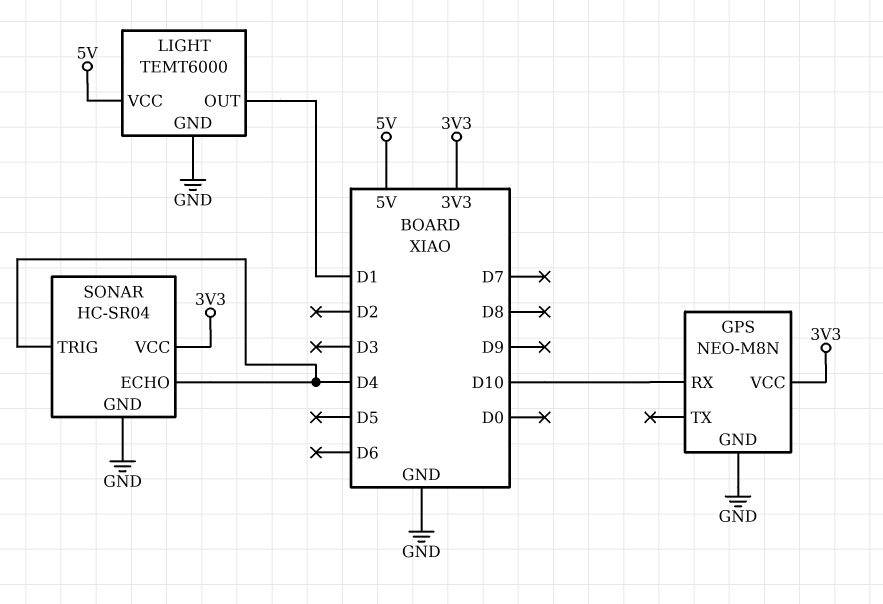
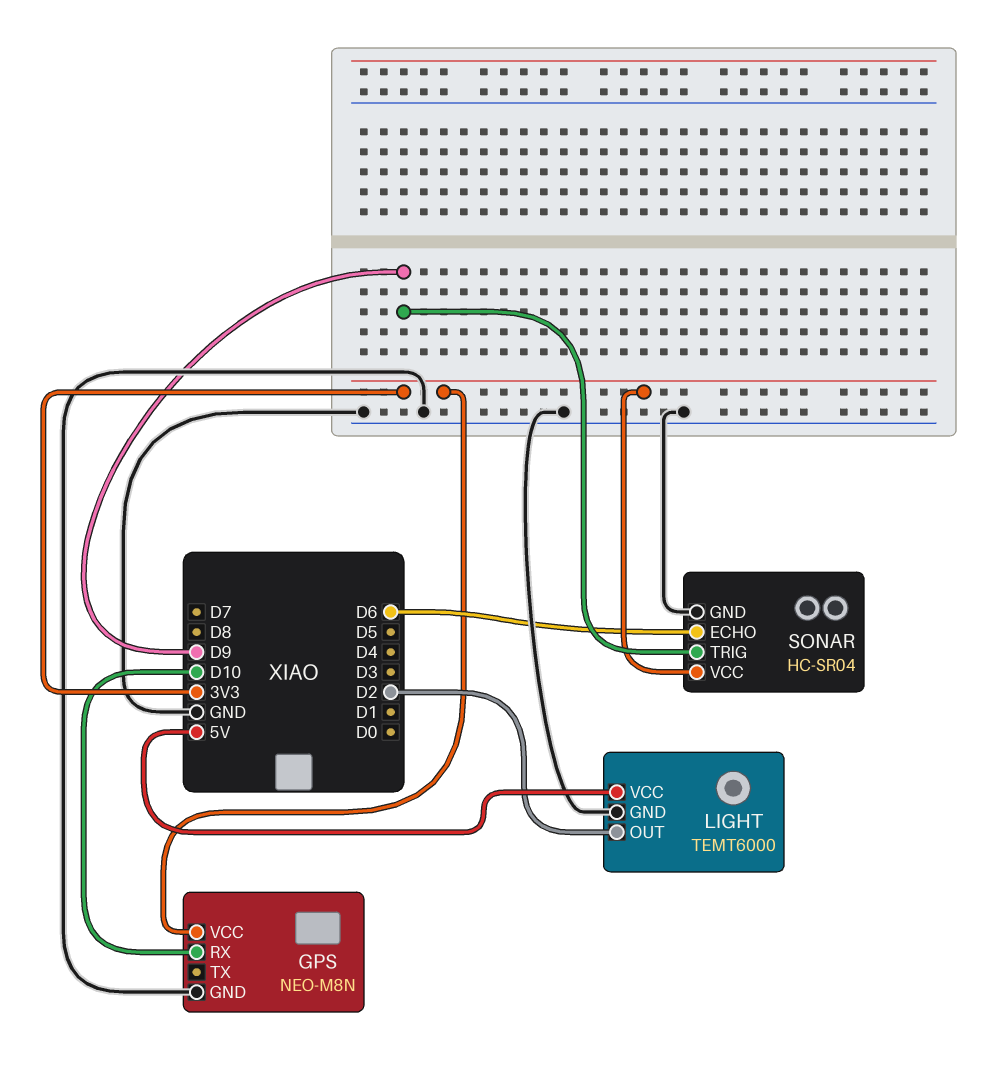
LIGHT pin OUT: D1 -> D2
SONAR pin ECHO: D4 -> D6
SONAR pin TRIG: D4 -> D9

